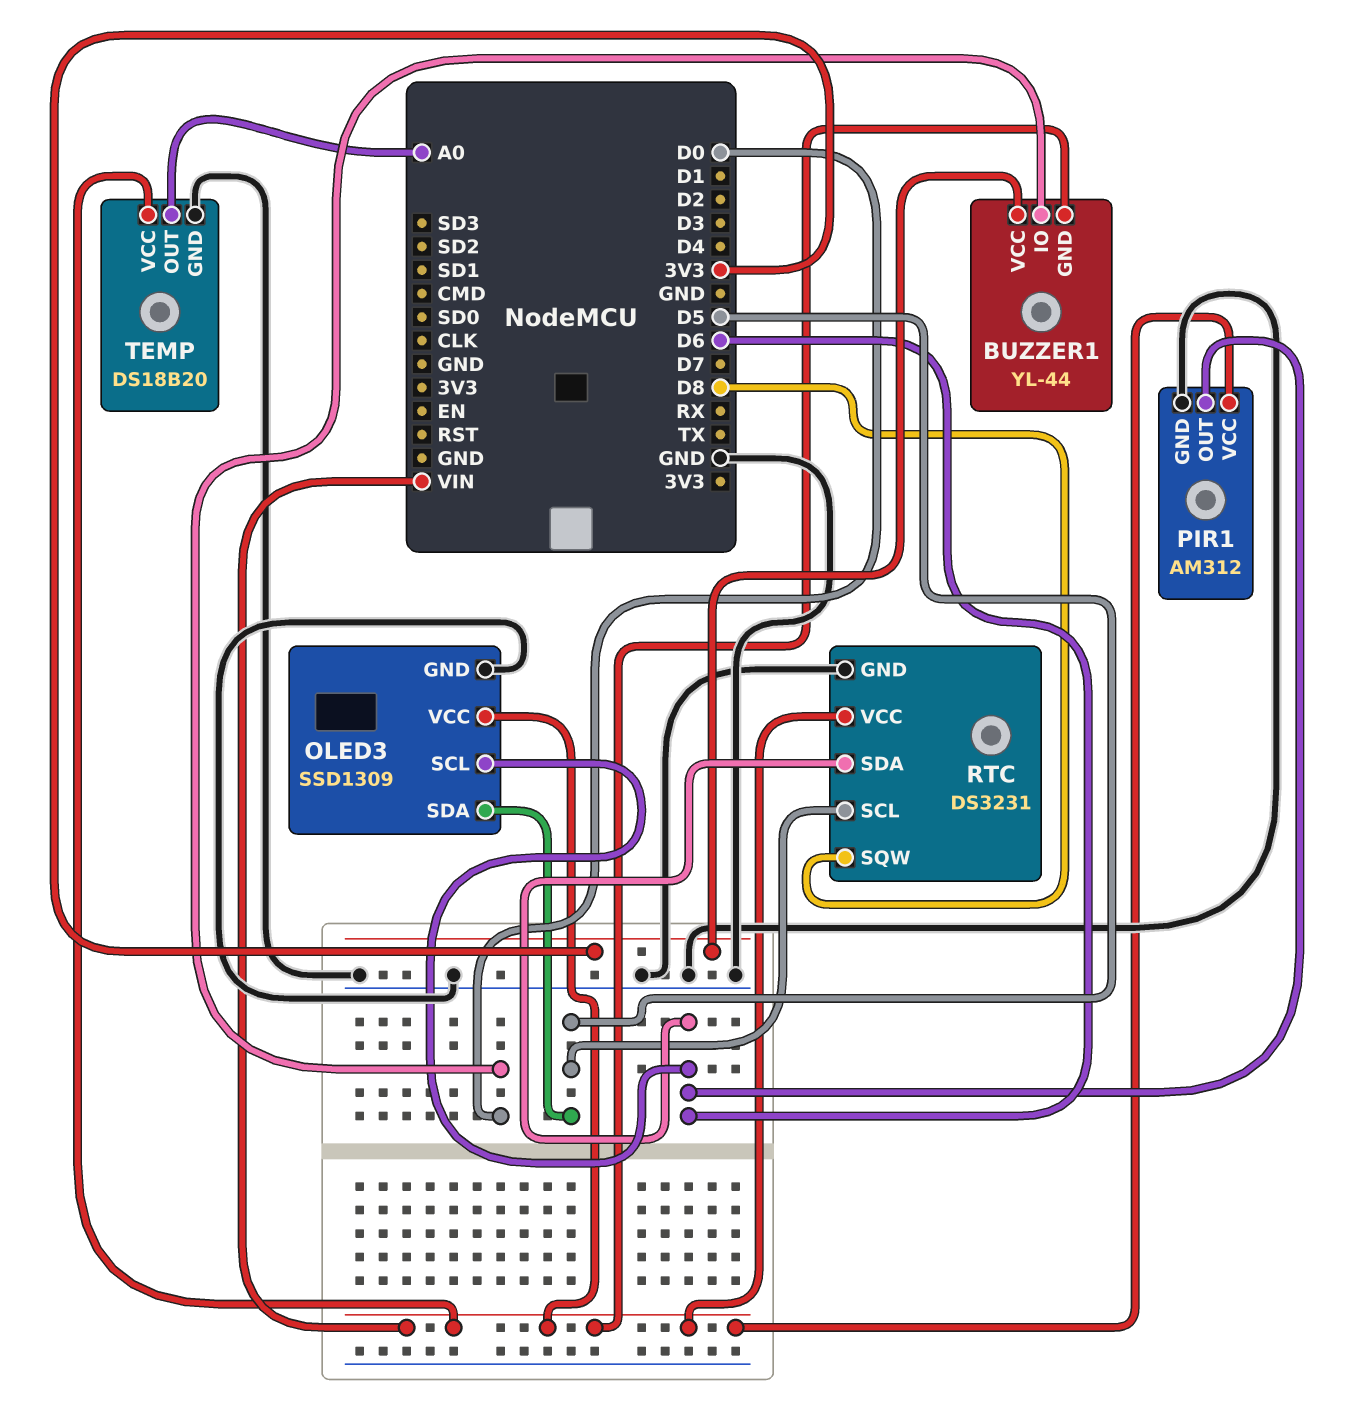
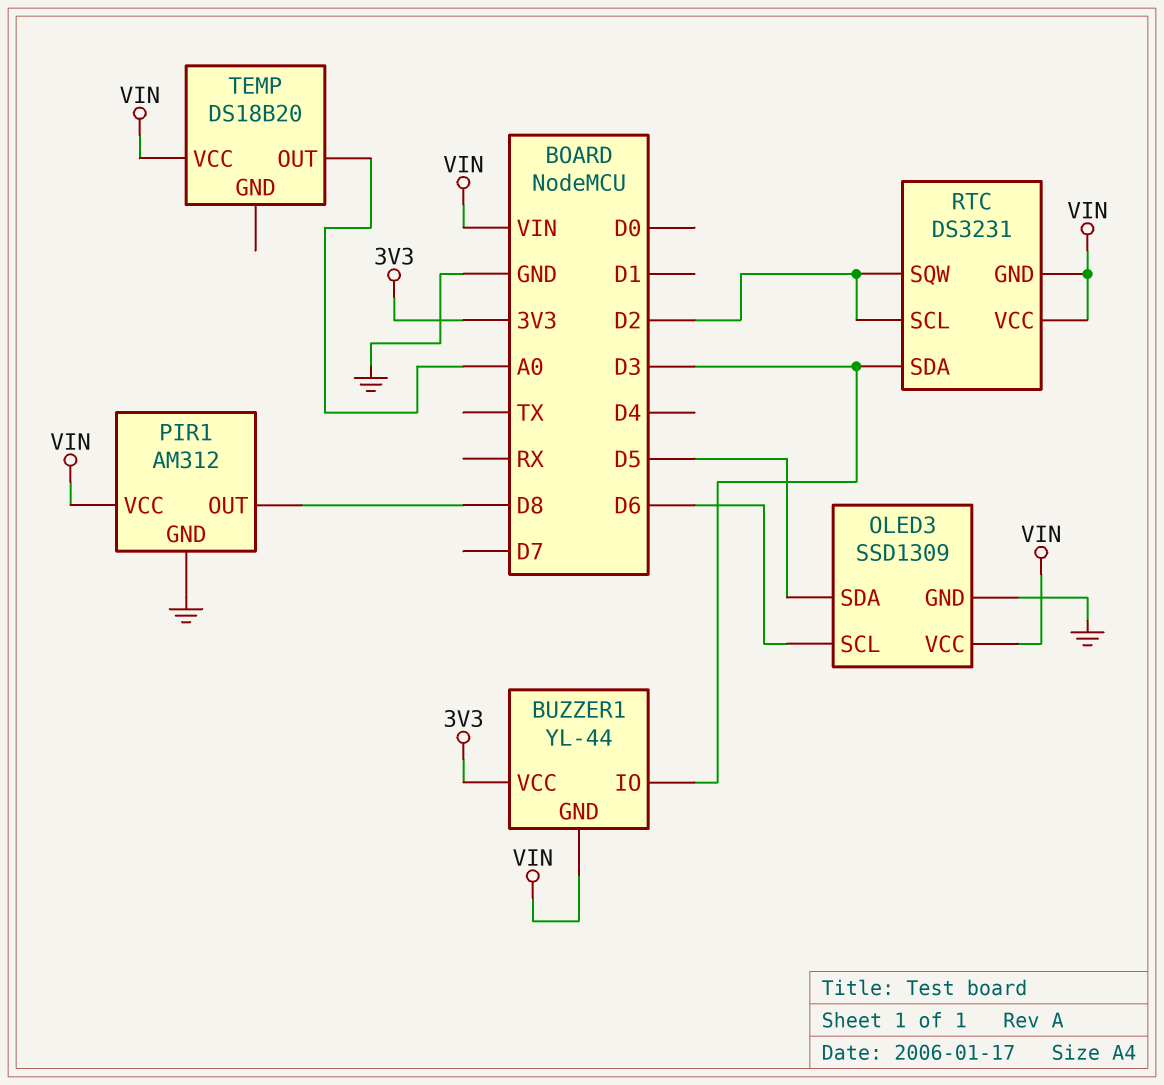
BUZZER1 pin IO: D0 -> D3
PIR1 pin OUT: D6 -> D8
RTC pin GND: GND -> VIN
RTC pin SCL: D5 -> D2
RTC pin SDA: D6 -> D3
RTC pin SQW: D8 -> D2
TEMP pin GND: GND -> none

